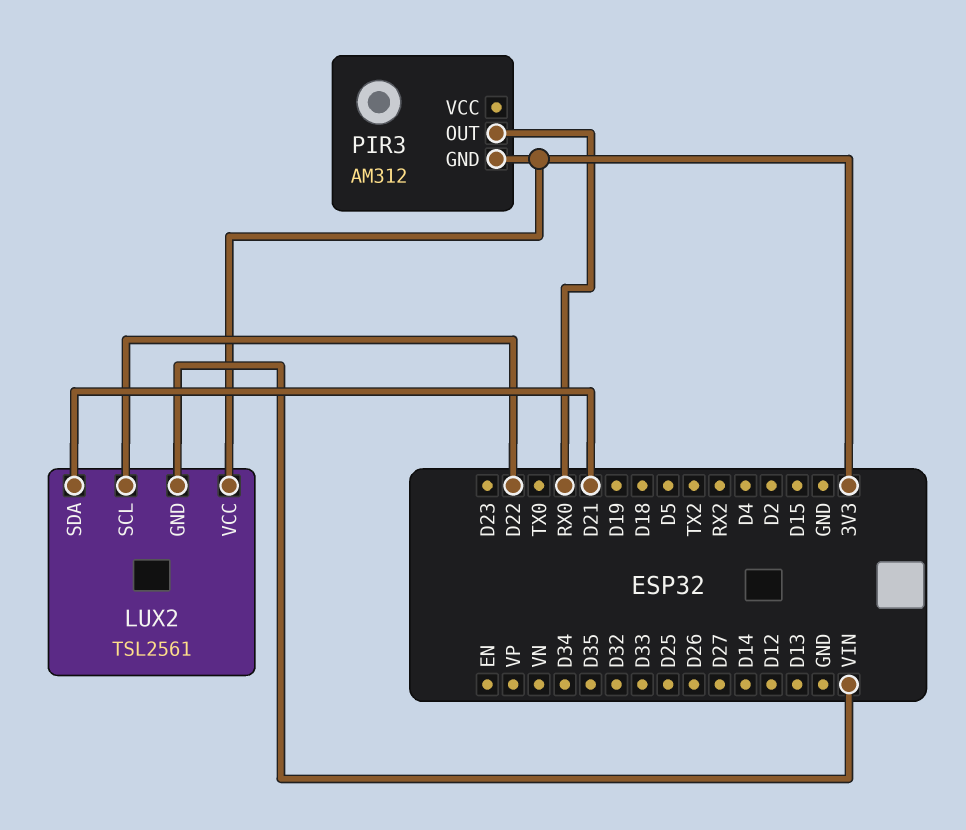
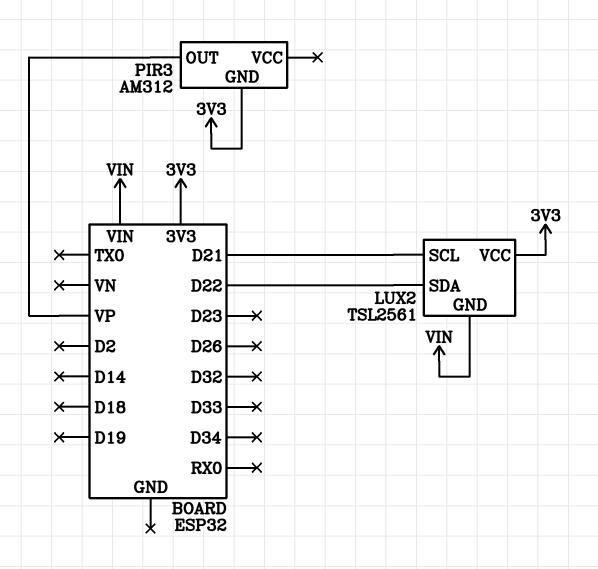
LUX2 pin SCL: D22 -> D21
LUX2 pin SDA: D21 -> D22
PIR3 pin OUT: RX0 -> VP

